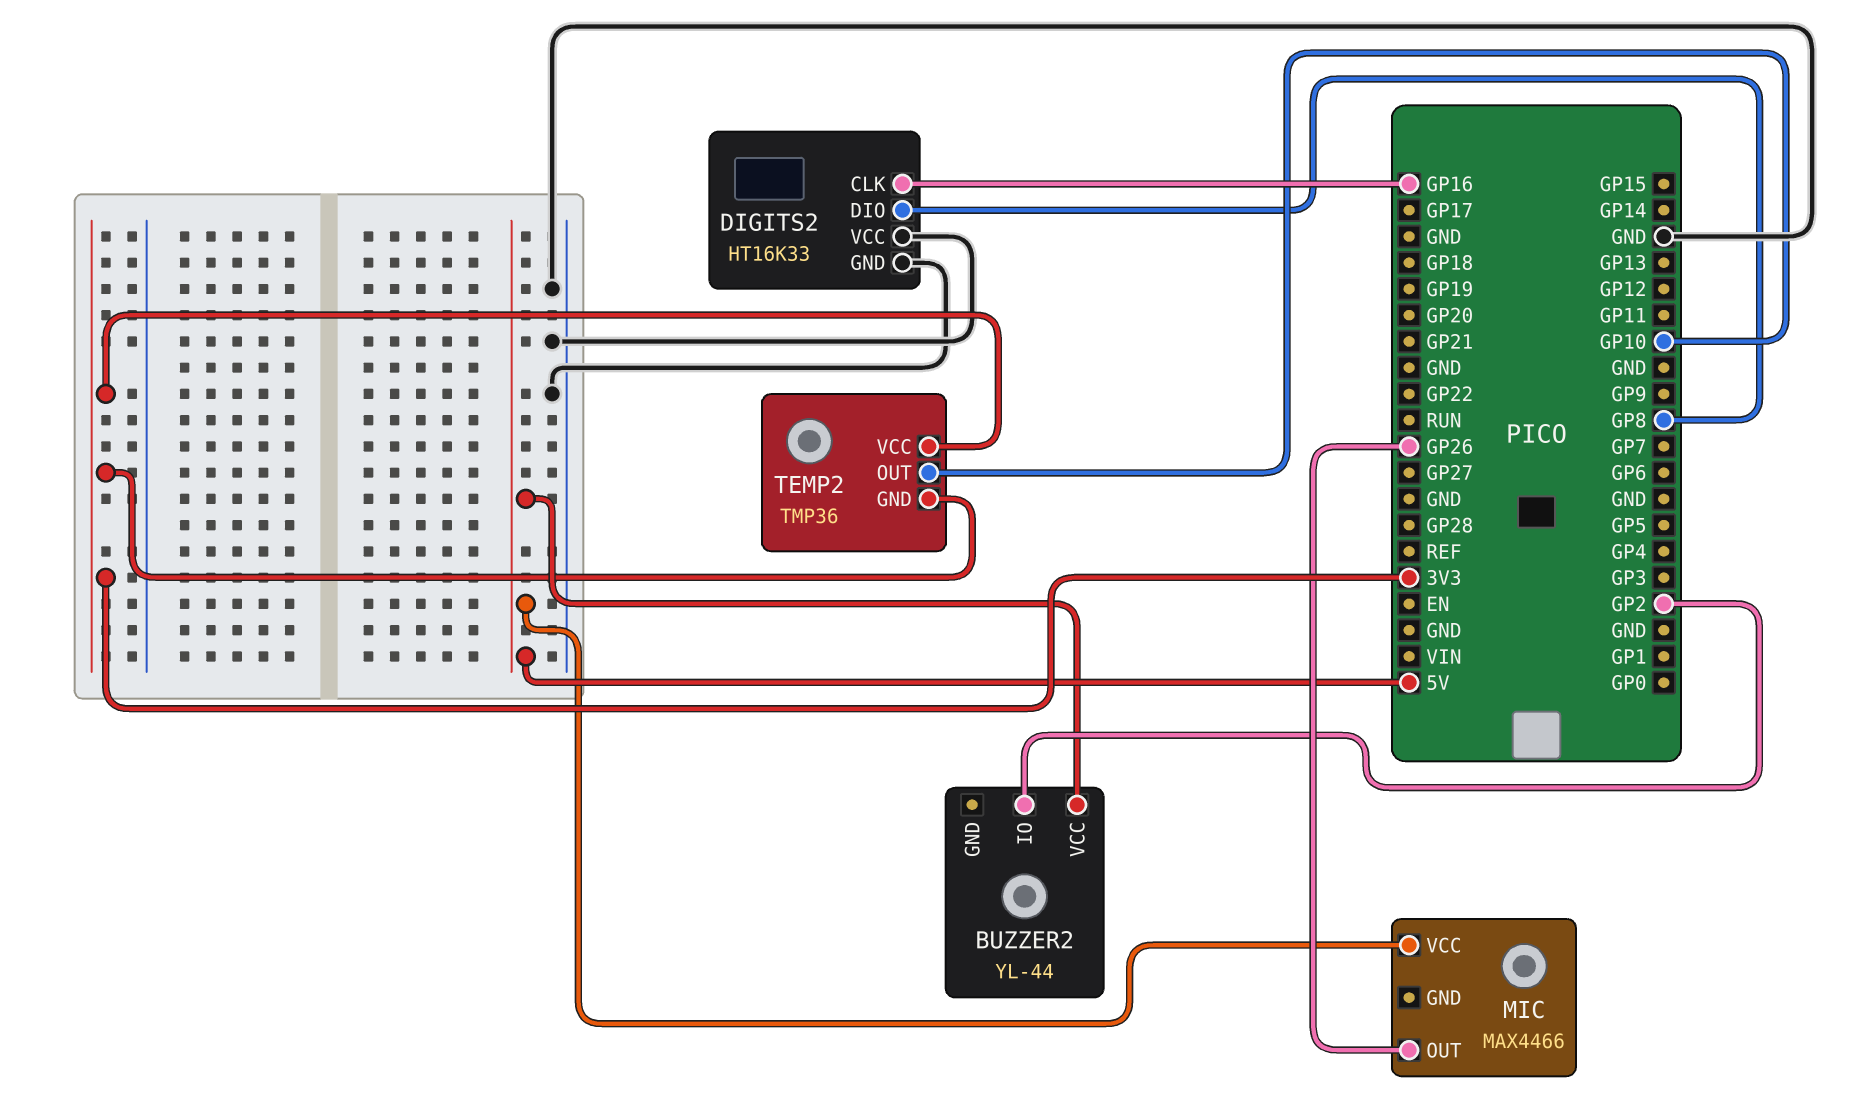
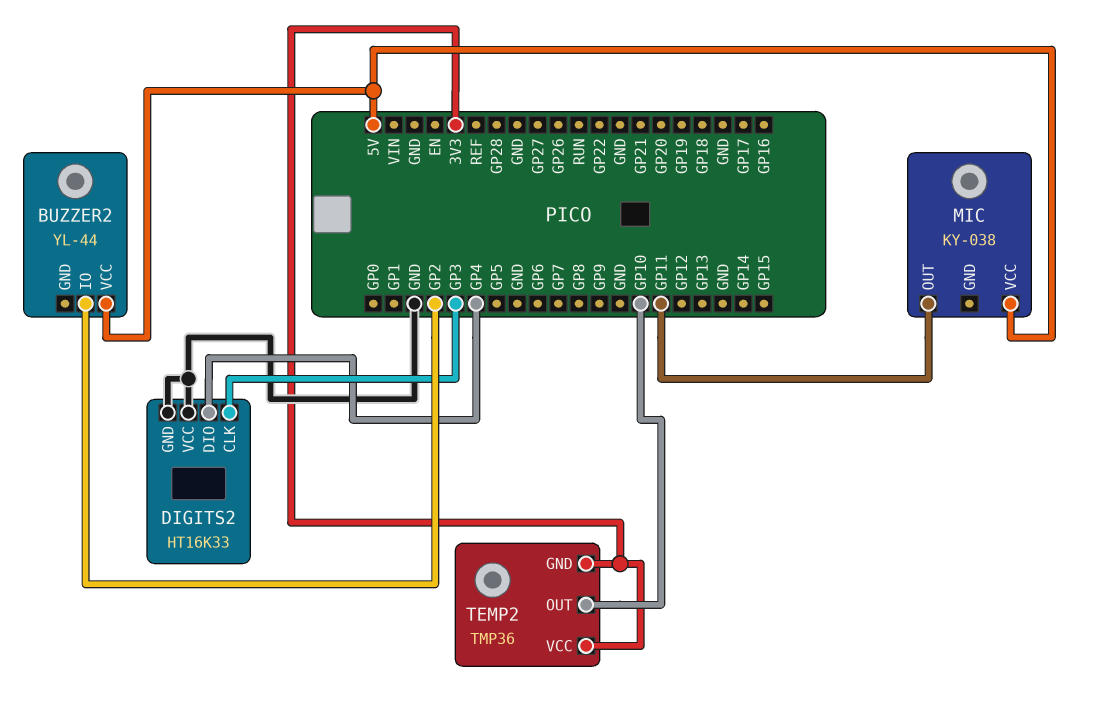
DIGITS2 pin CLK: GP16 -> GP3
DIGITS2 pin DIO: GP8 -> GP4
MIC: MAX4466 -> KY-038
MIC pin OUT: GP26 -> GP11

